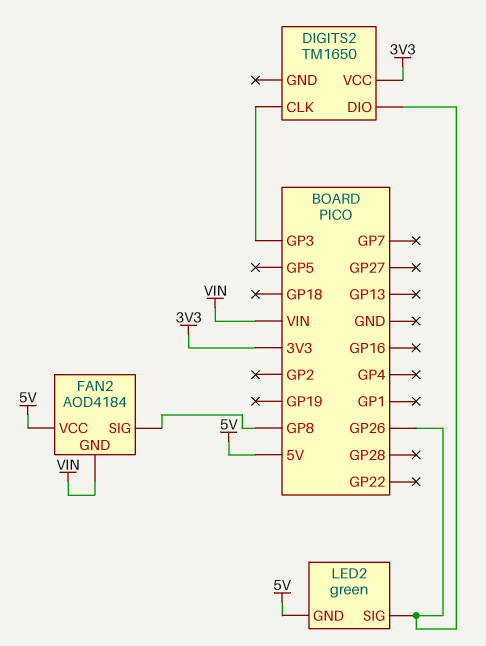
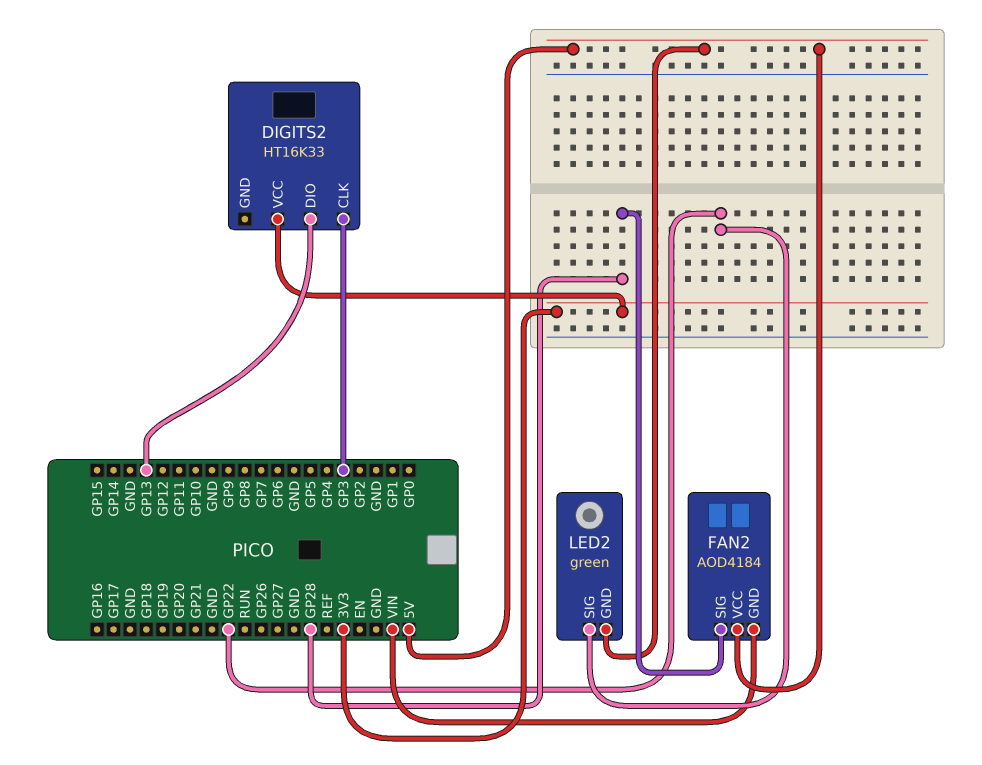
DIGITS2: TM1650 -> HT16K33
DIGITS2 pin DIO: GP26 -> GP13
FAN2 pin SIG: GP8 -> GP28
LED2 pin SIG: GP26 -> GP22

